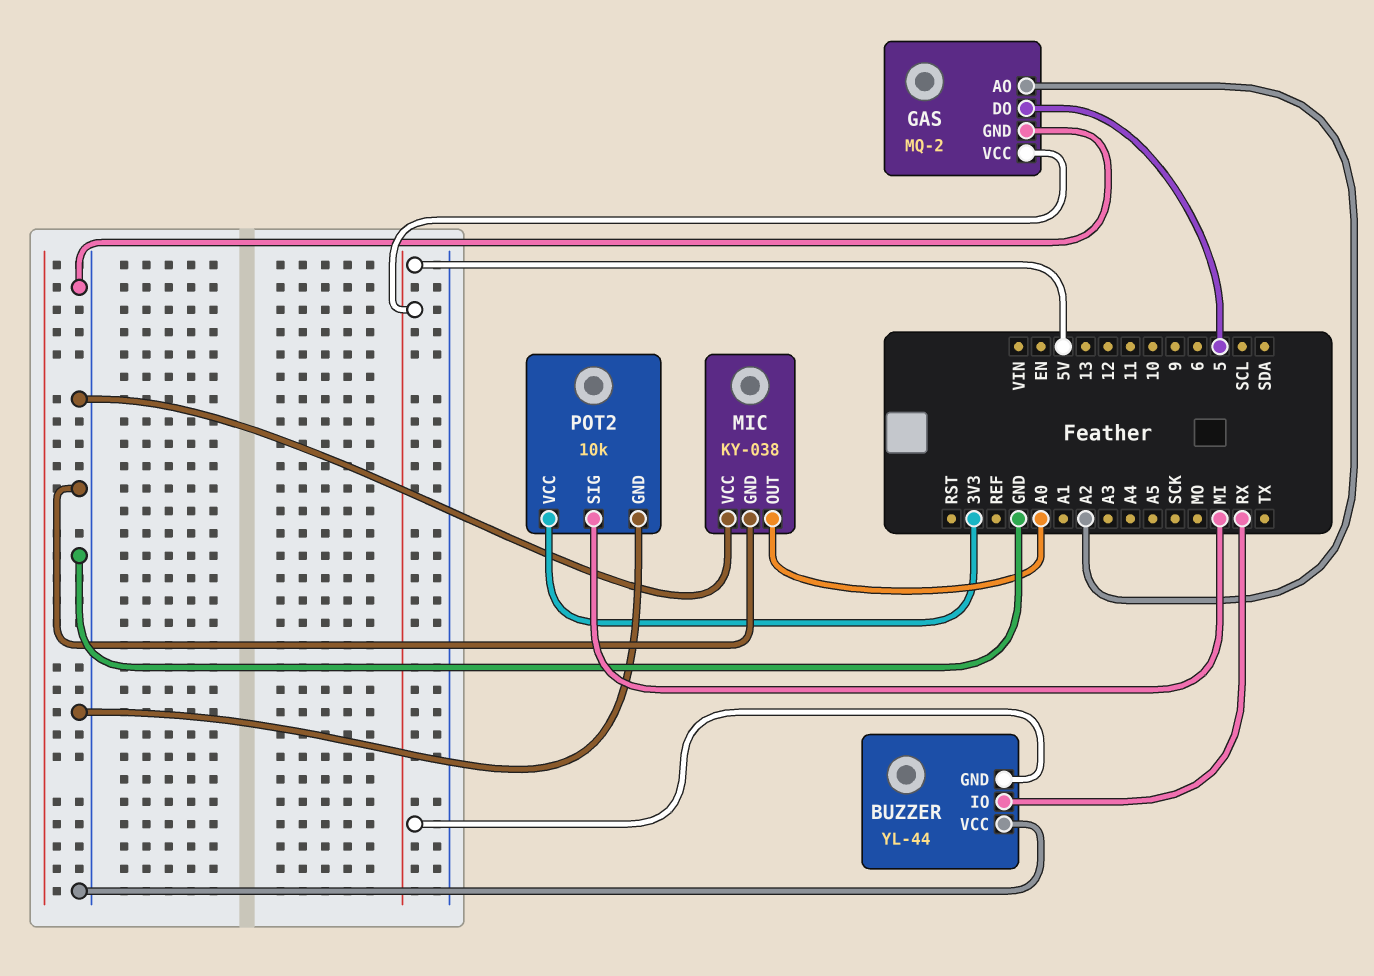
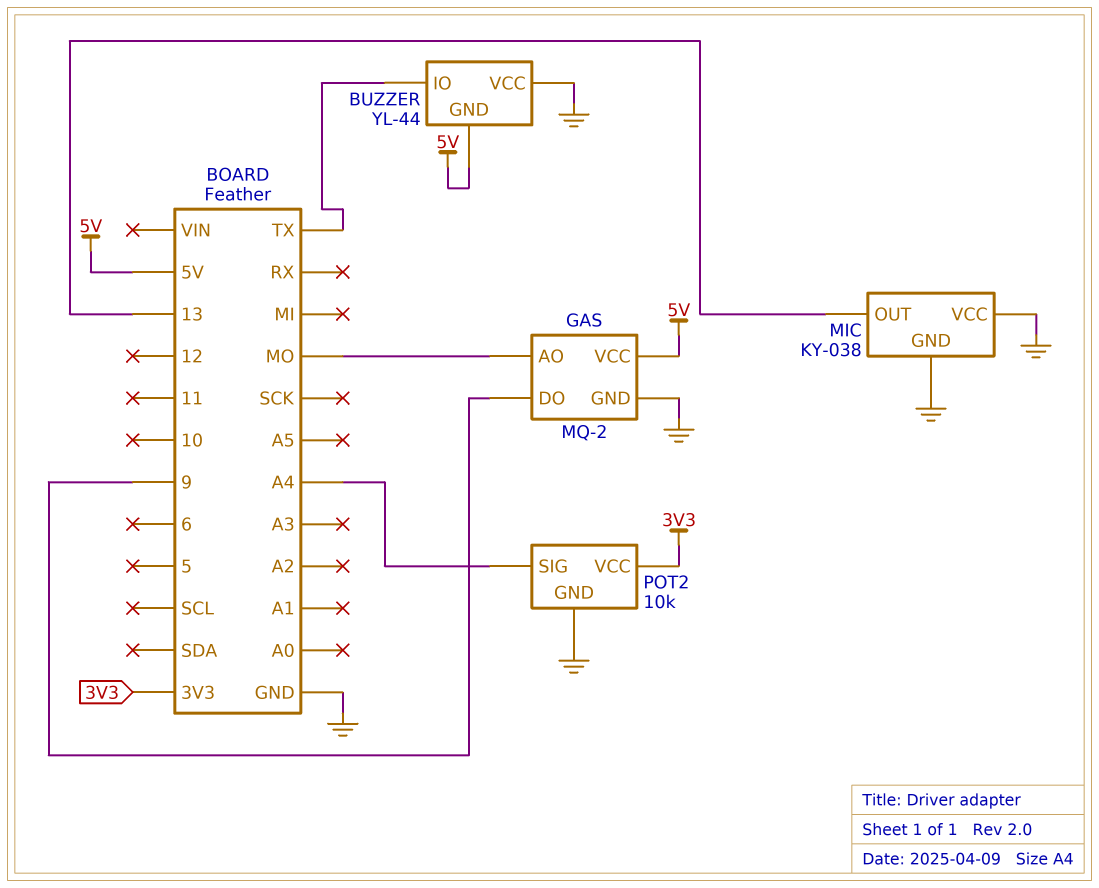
BUZZER pin IO: RX -> TX
GAS pin AO: A2 -> MO
GAS pin DO: 5 -> 9
MIC pin OUT: A0 -> 13
POT2 pin SIG: MI -> A4

